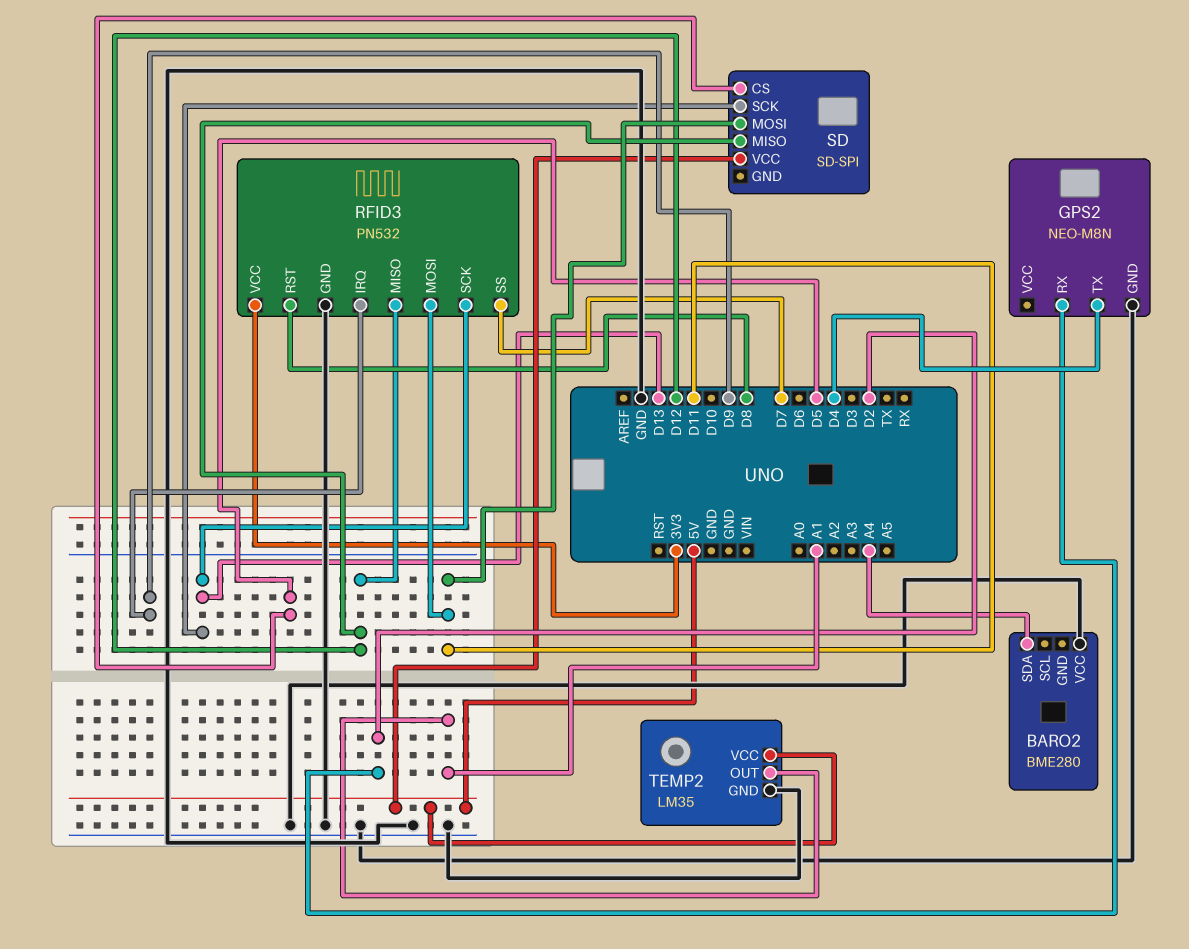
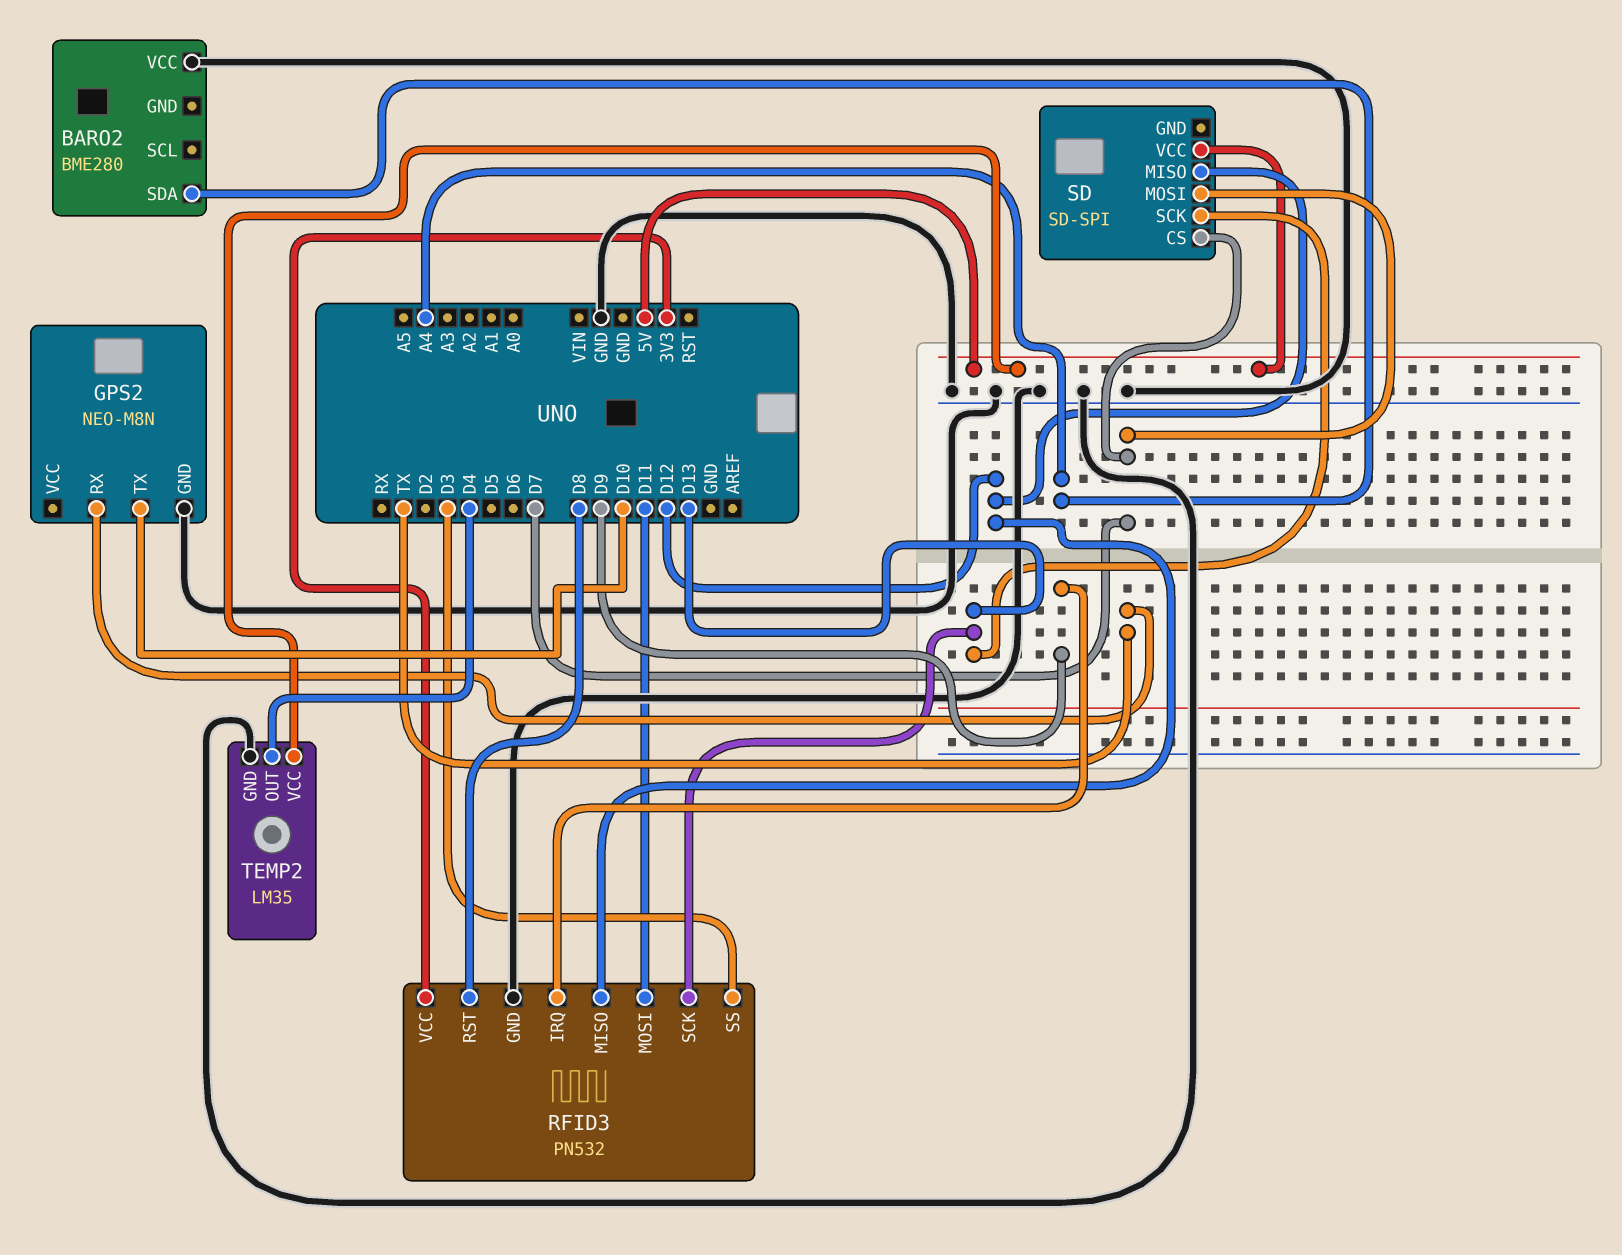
GPS2 pin RX: D2 -> TX
GPS2 pin TX: D4 -> D10
RFID3 pin SS: D7 -> D3
SD pin CS: D5 -> D7
SD pin MOSI: D11 -> D7
TEMP2 pin OUT: A1 -> D4

